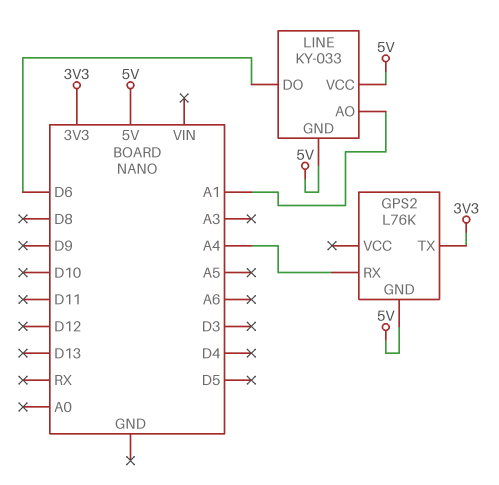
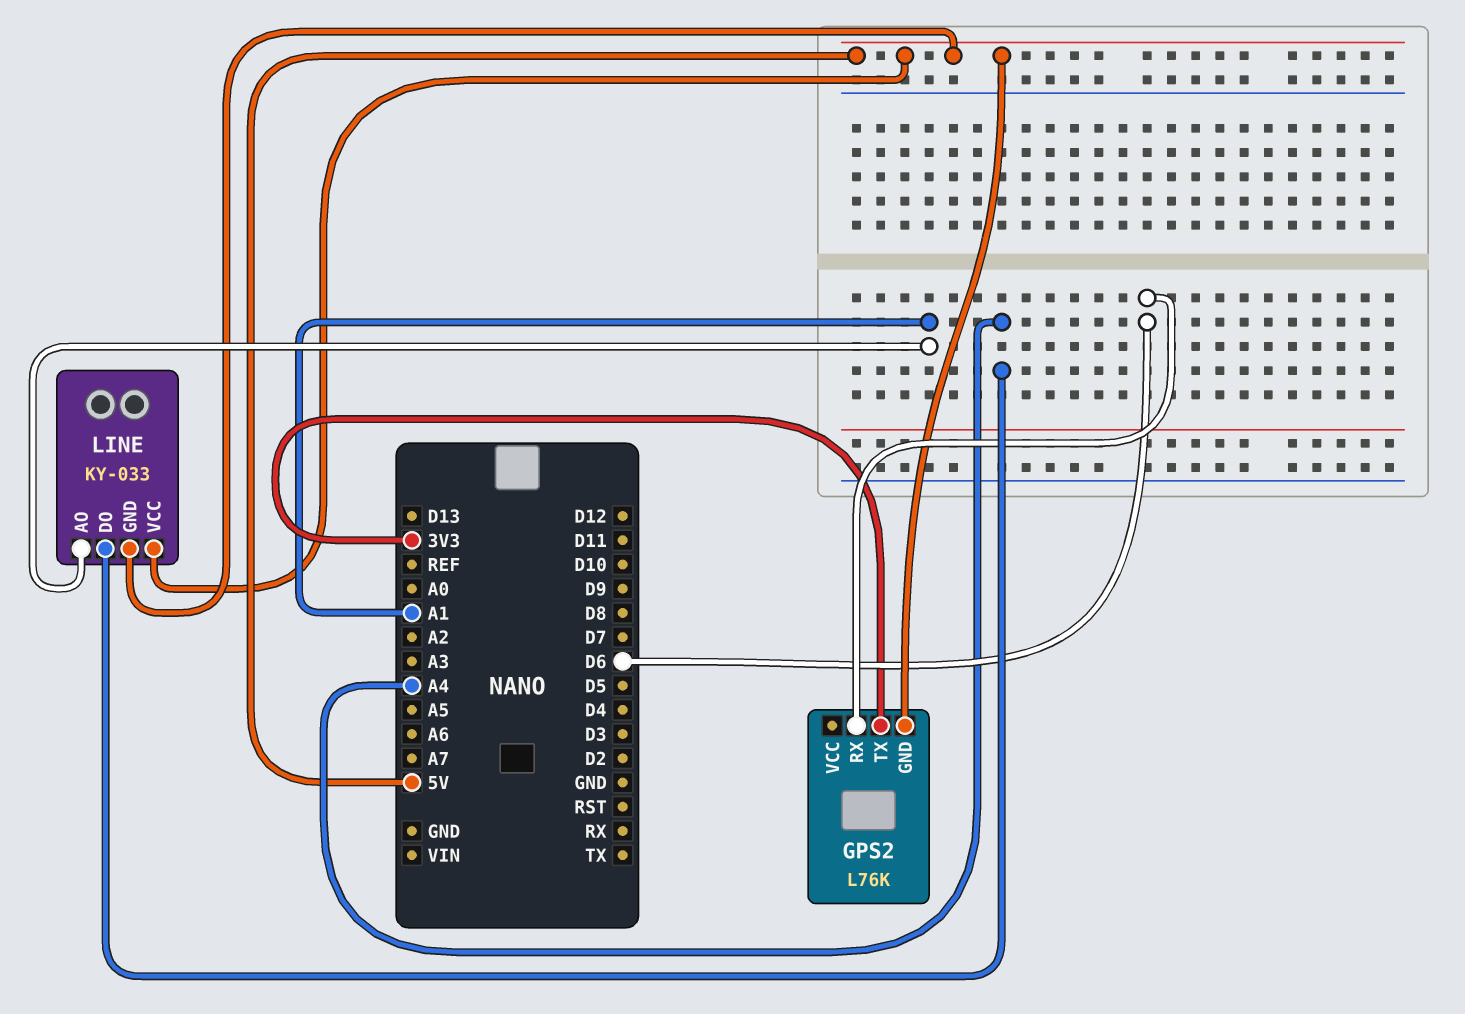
GPS2 pin RX: A4 -> D6
LINE pin DO: D6 -> A4

